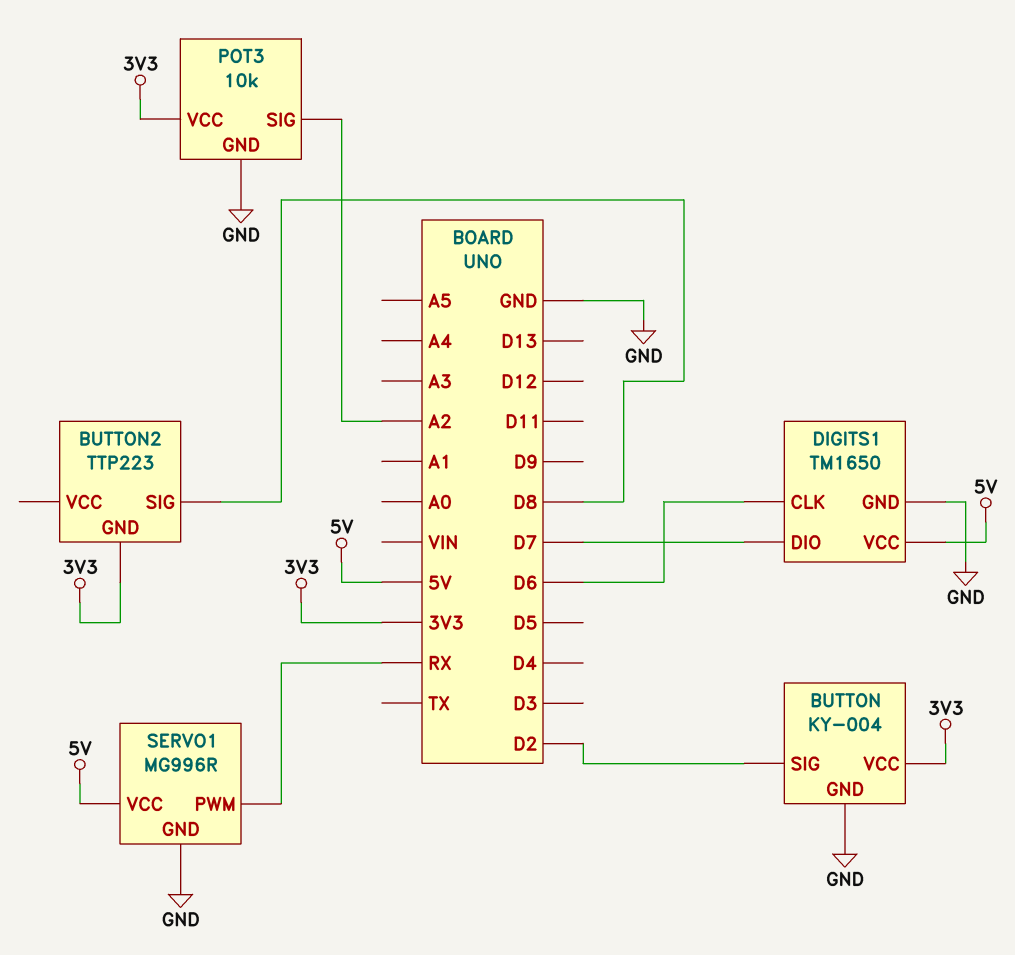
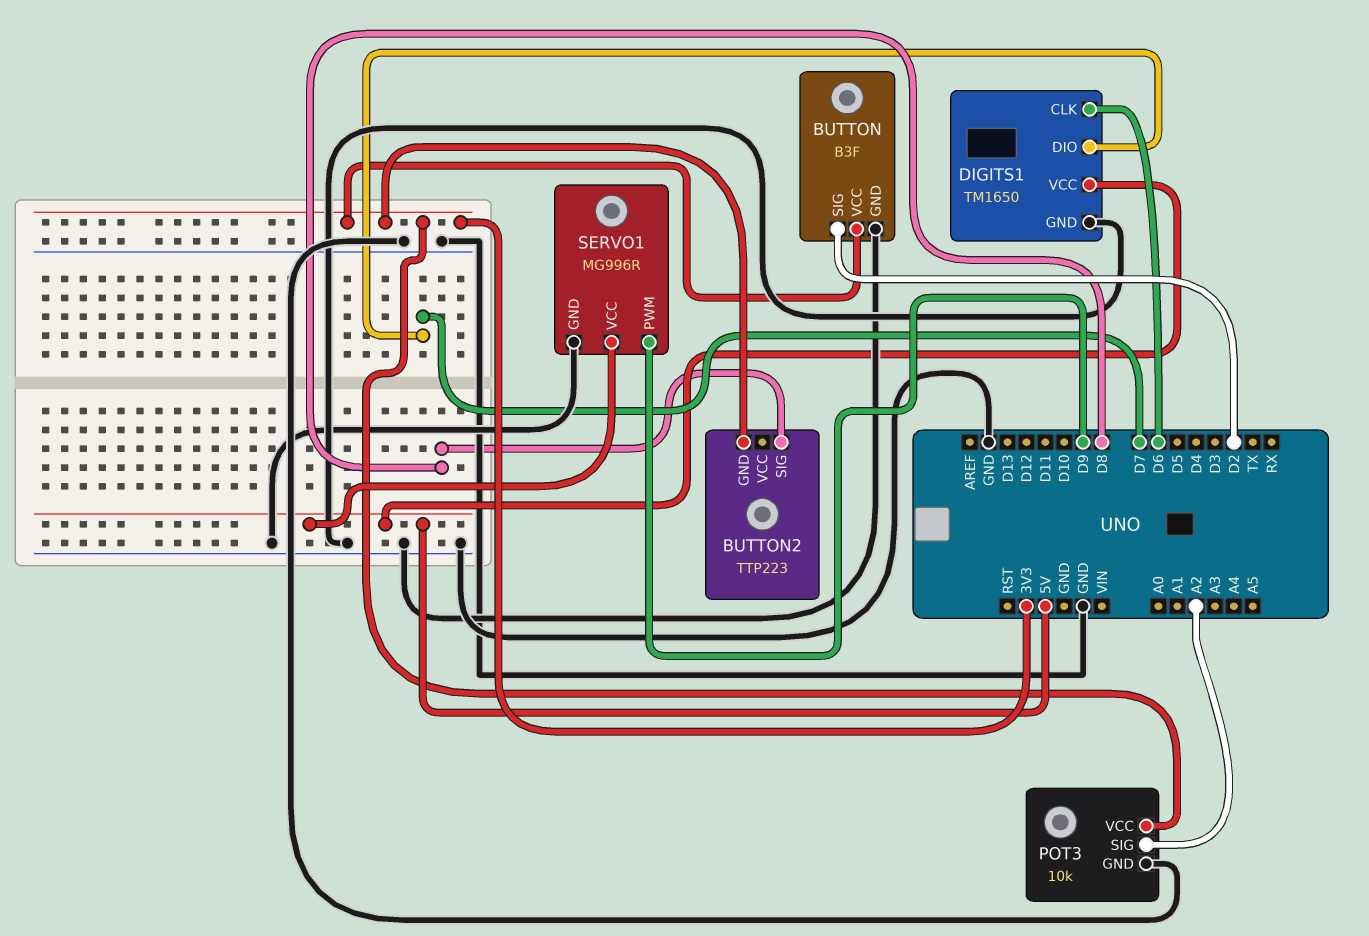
BUTTON: KY-004 -> B3F
SERVO1 pin PWM: RX -> D9

